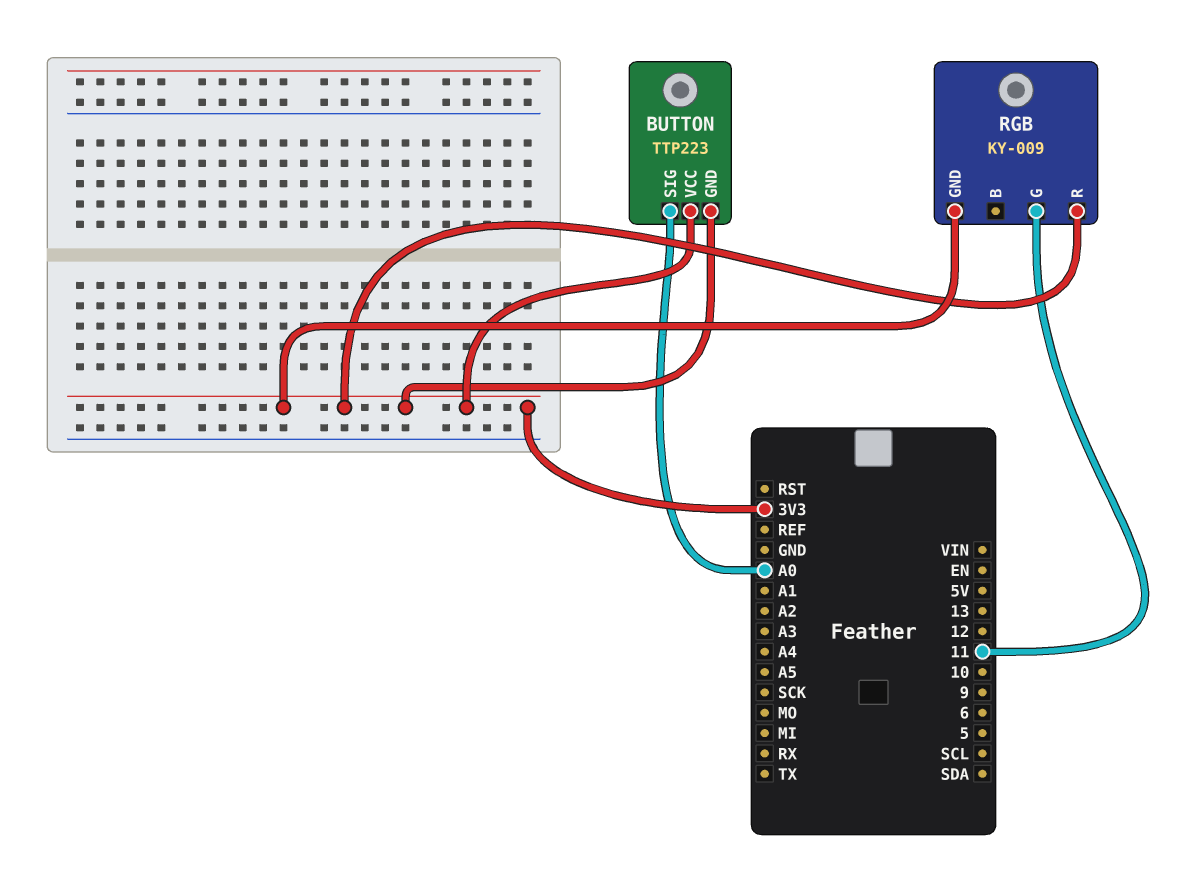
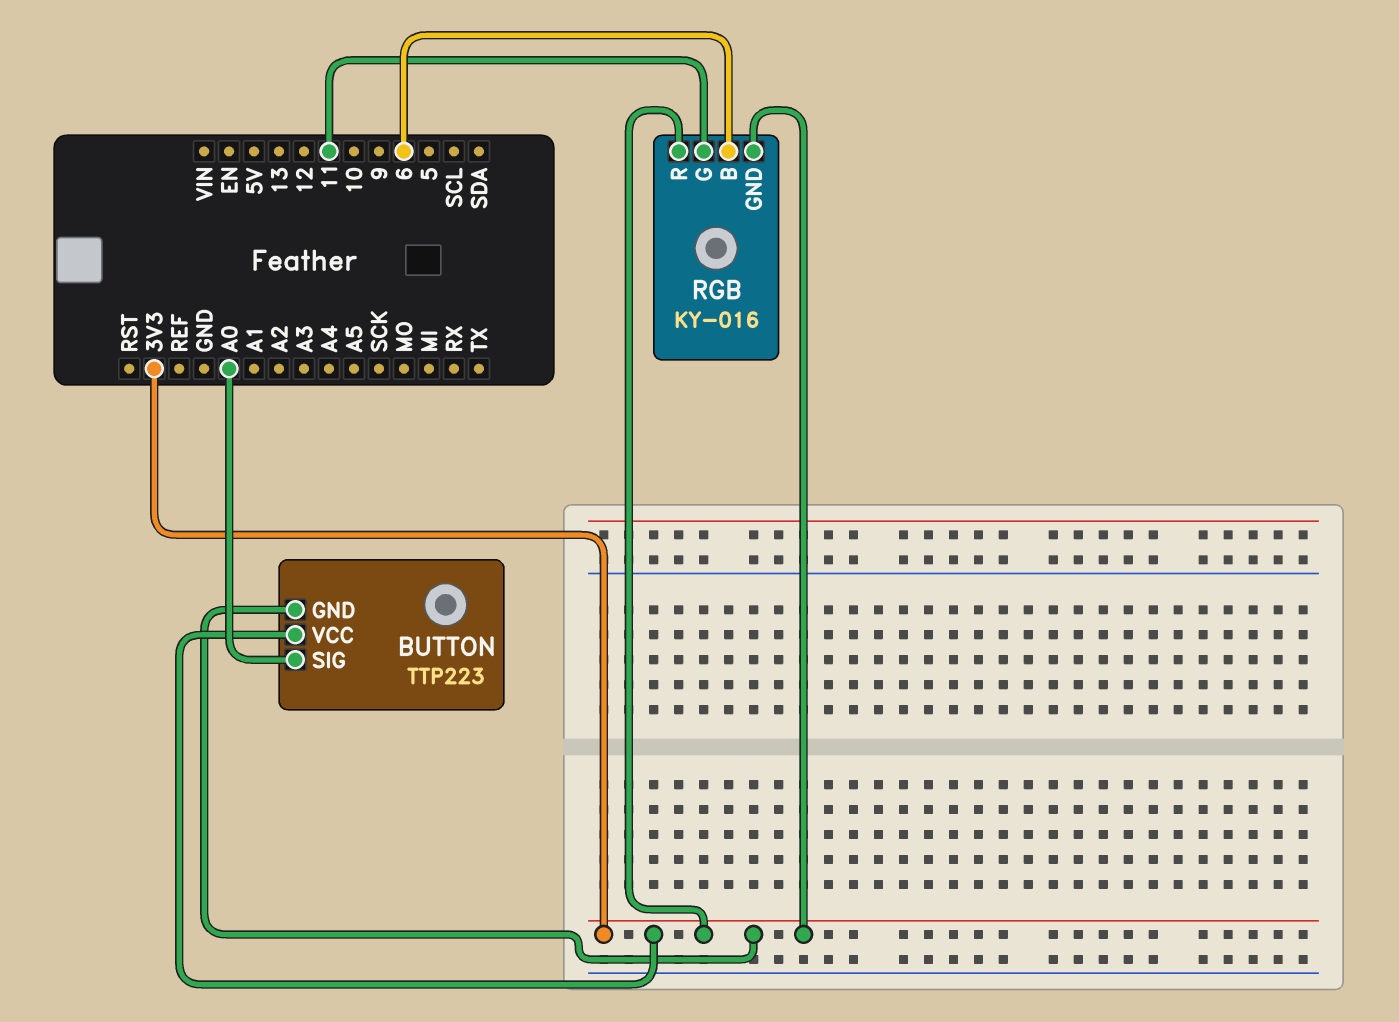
RGB: KY-009 -> KY-016
RGB pin B: none -> 6

